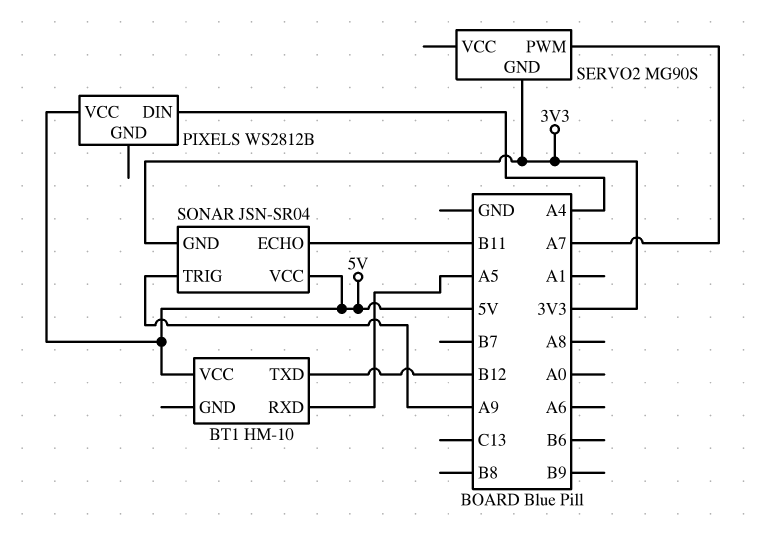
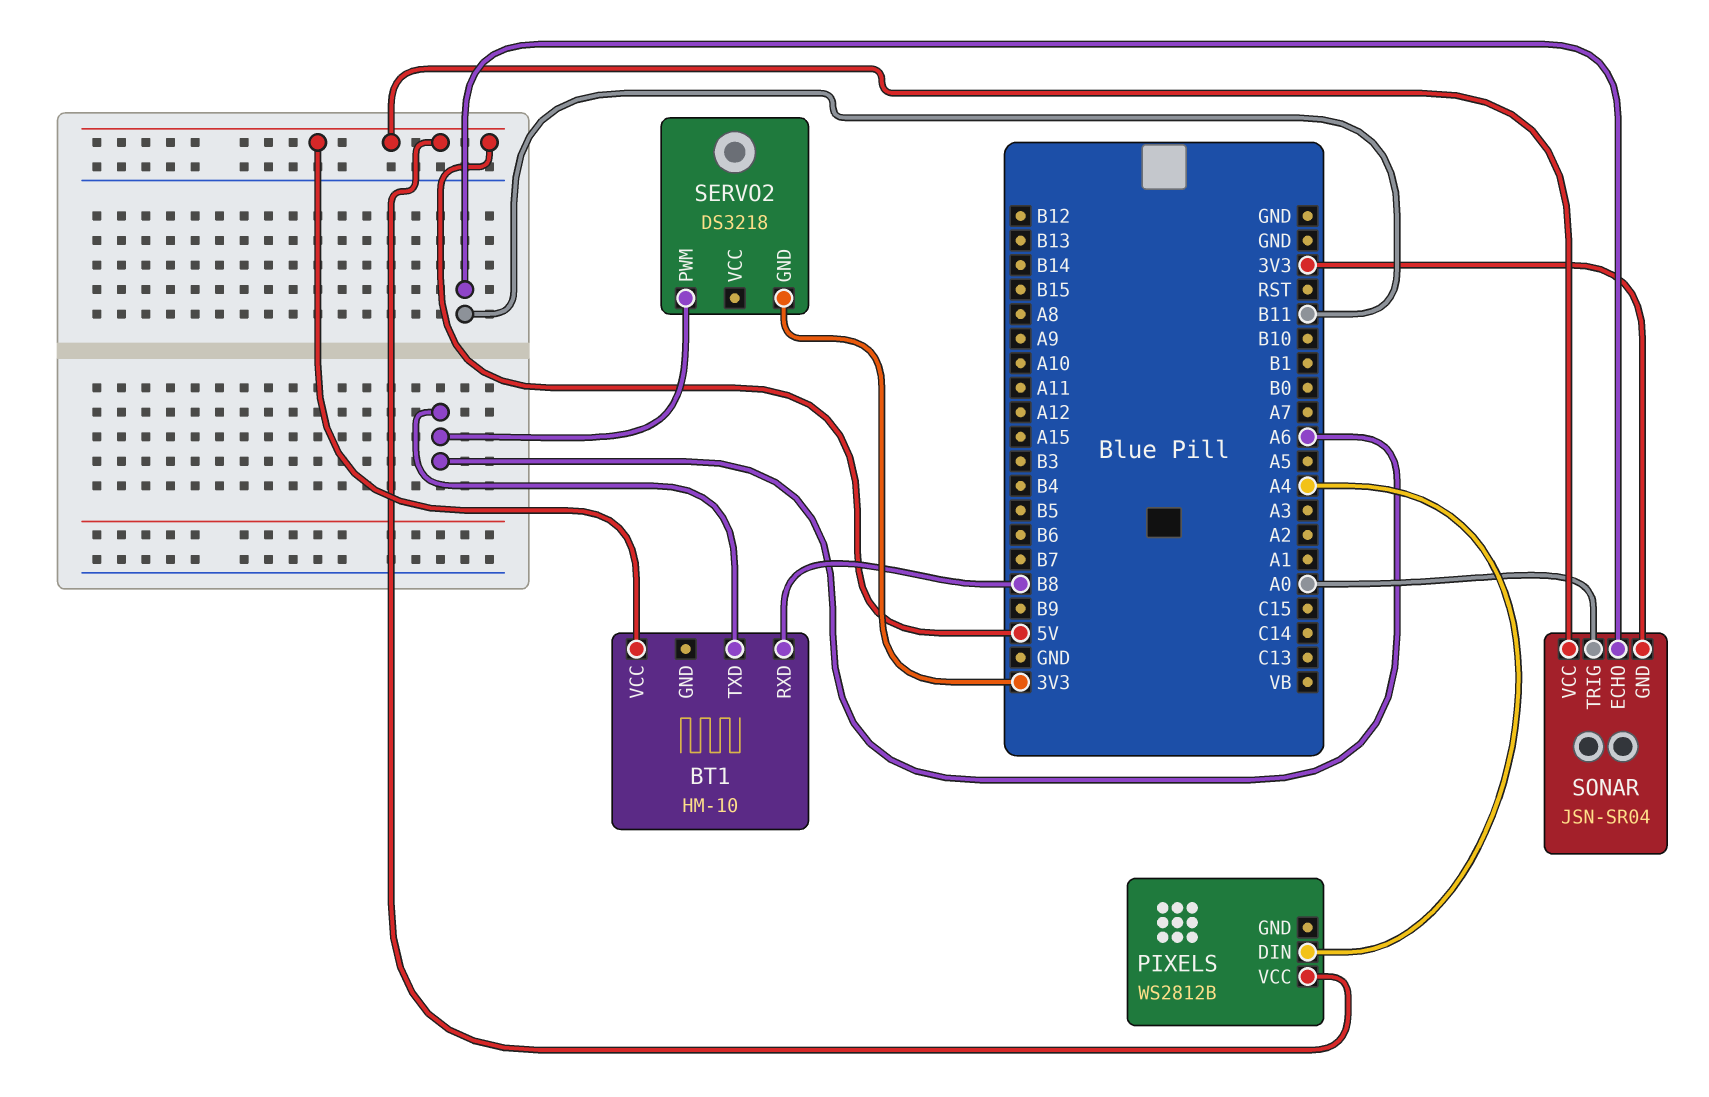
BT1 pin RXD: A5 -> B8
BT1 pin TXD: B12 -> A6
SERVO2: MG90S -> DS3218
SERVO2 pin PWM: A7 -> A6
SONAR pin TRIG: A9 -> A0

